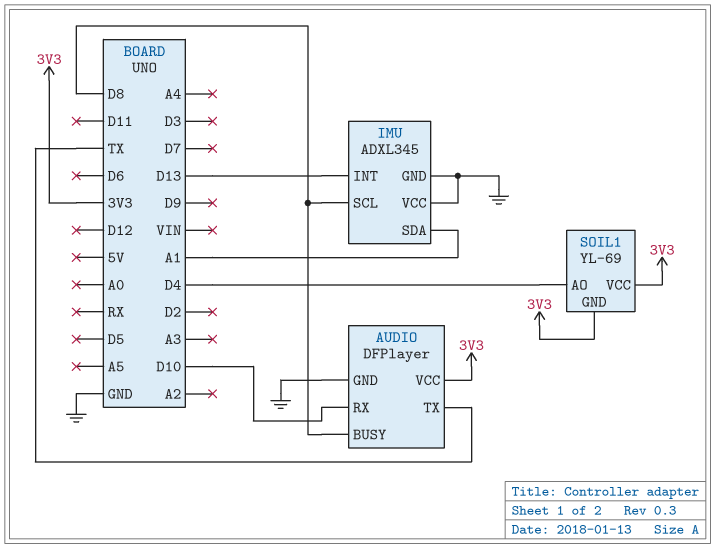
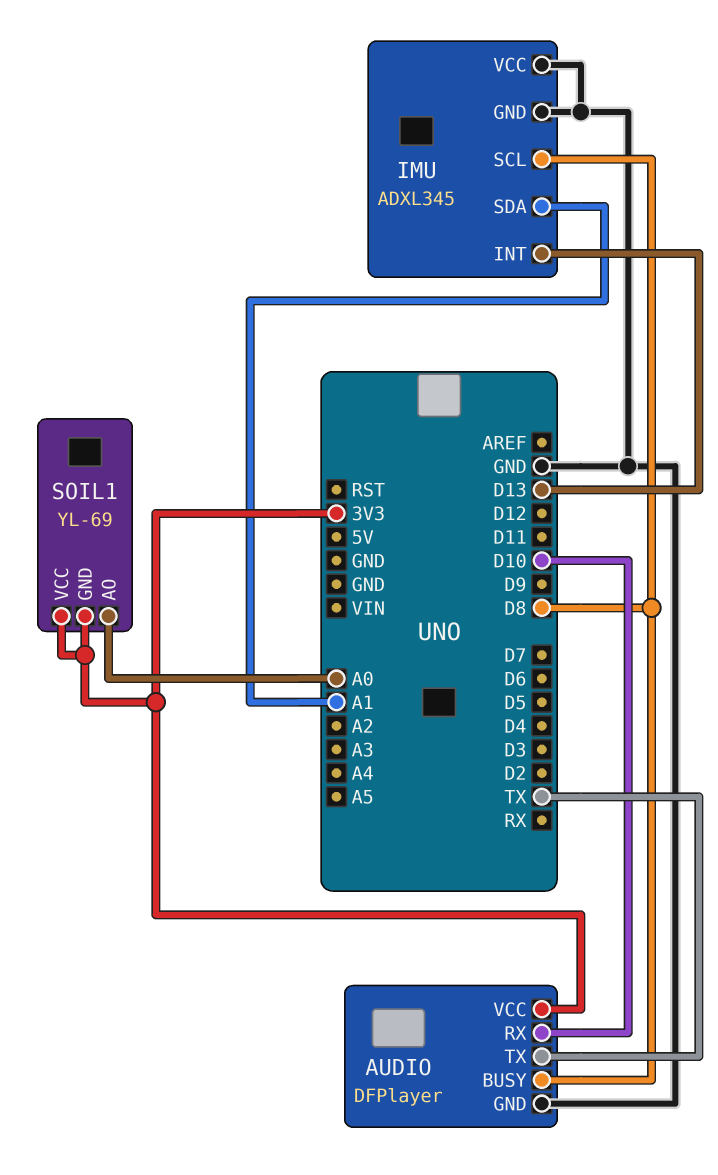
SOIL1 pin AO: D4 -> A0

